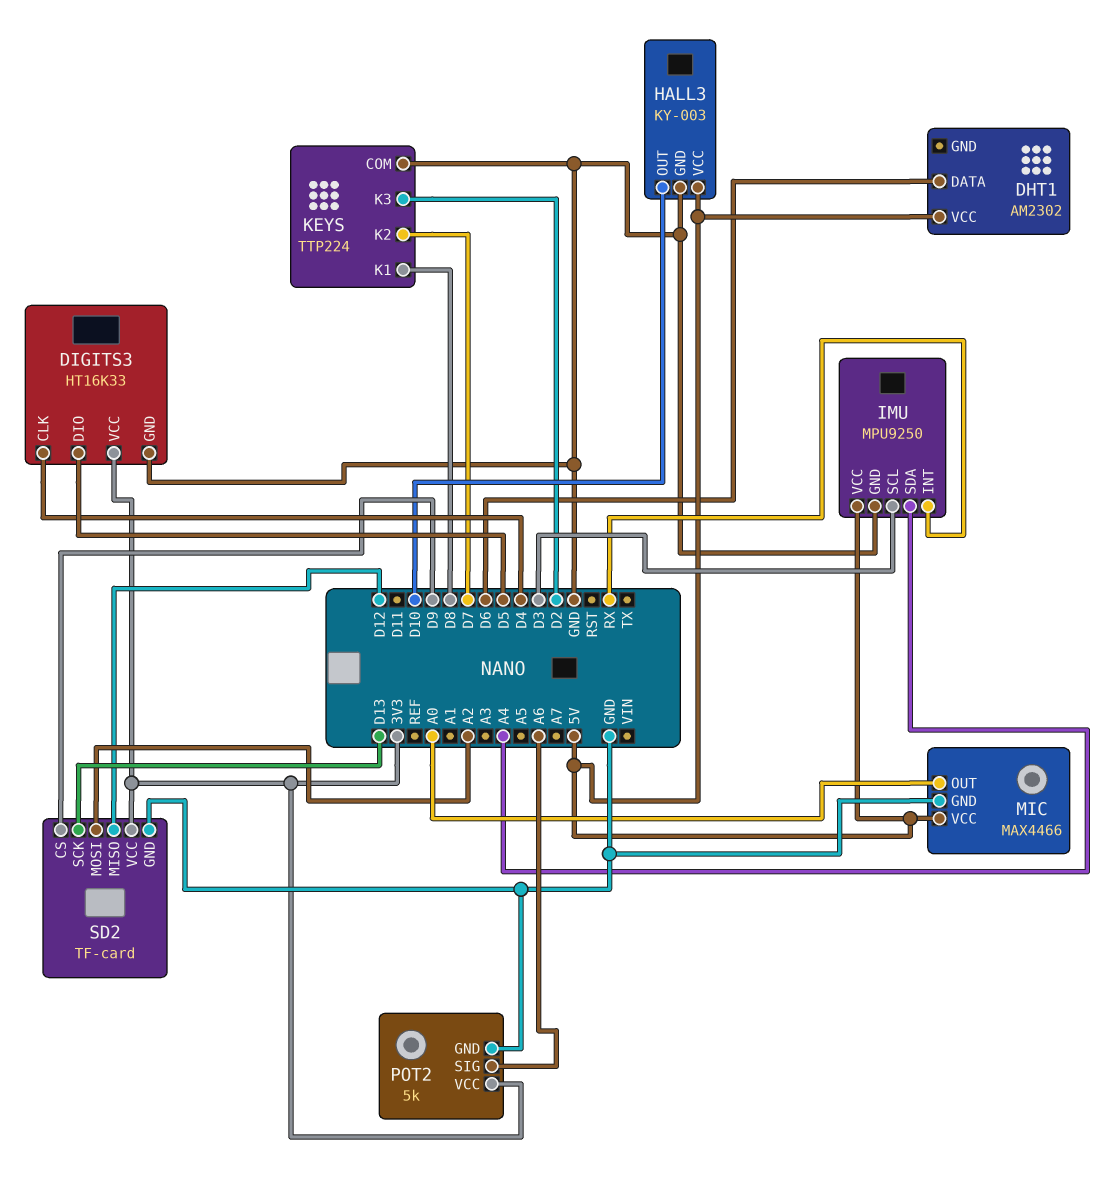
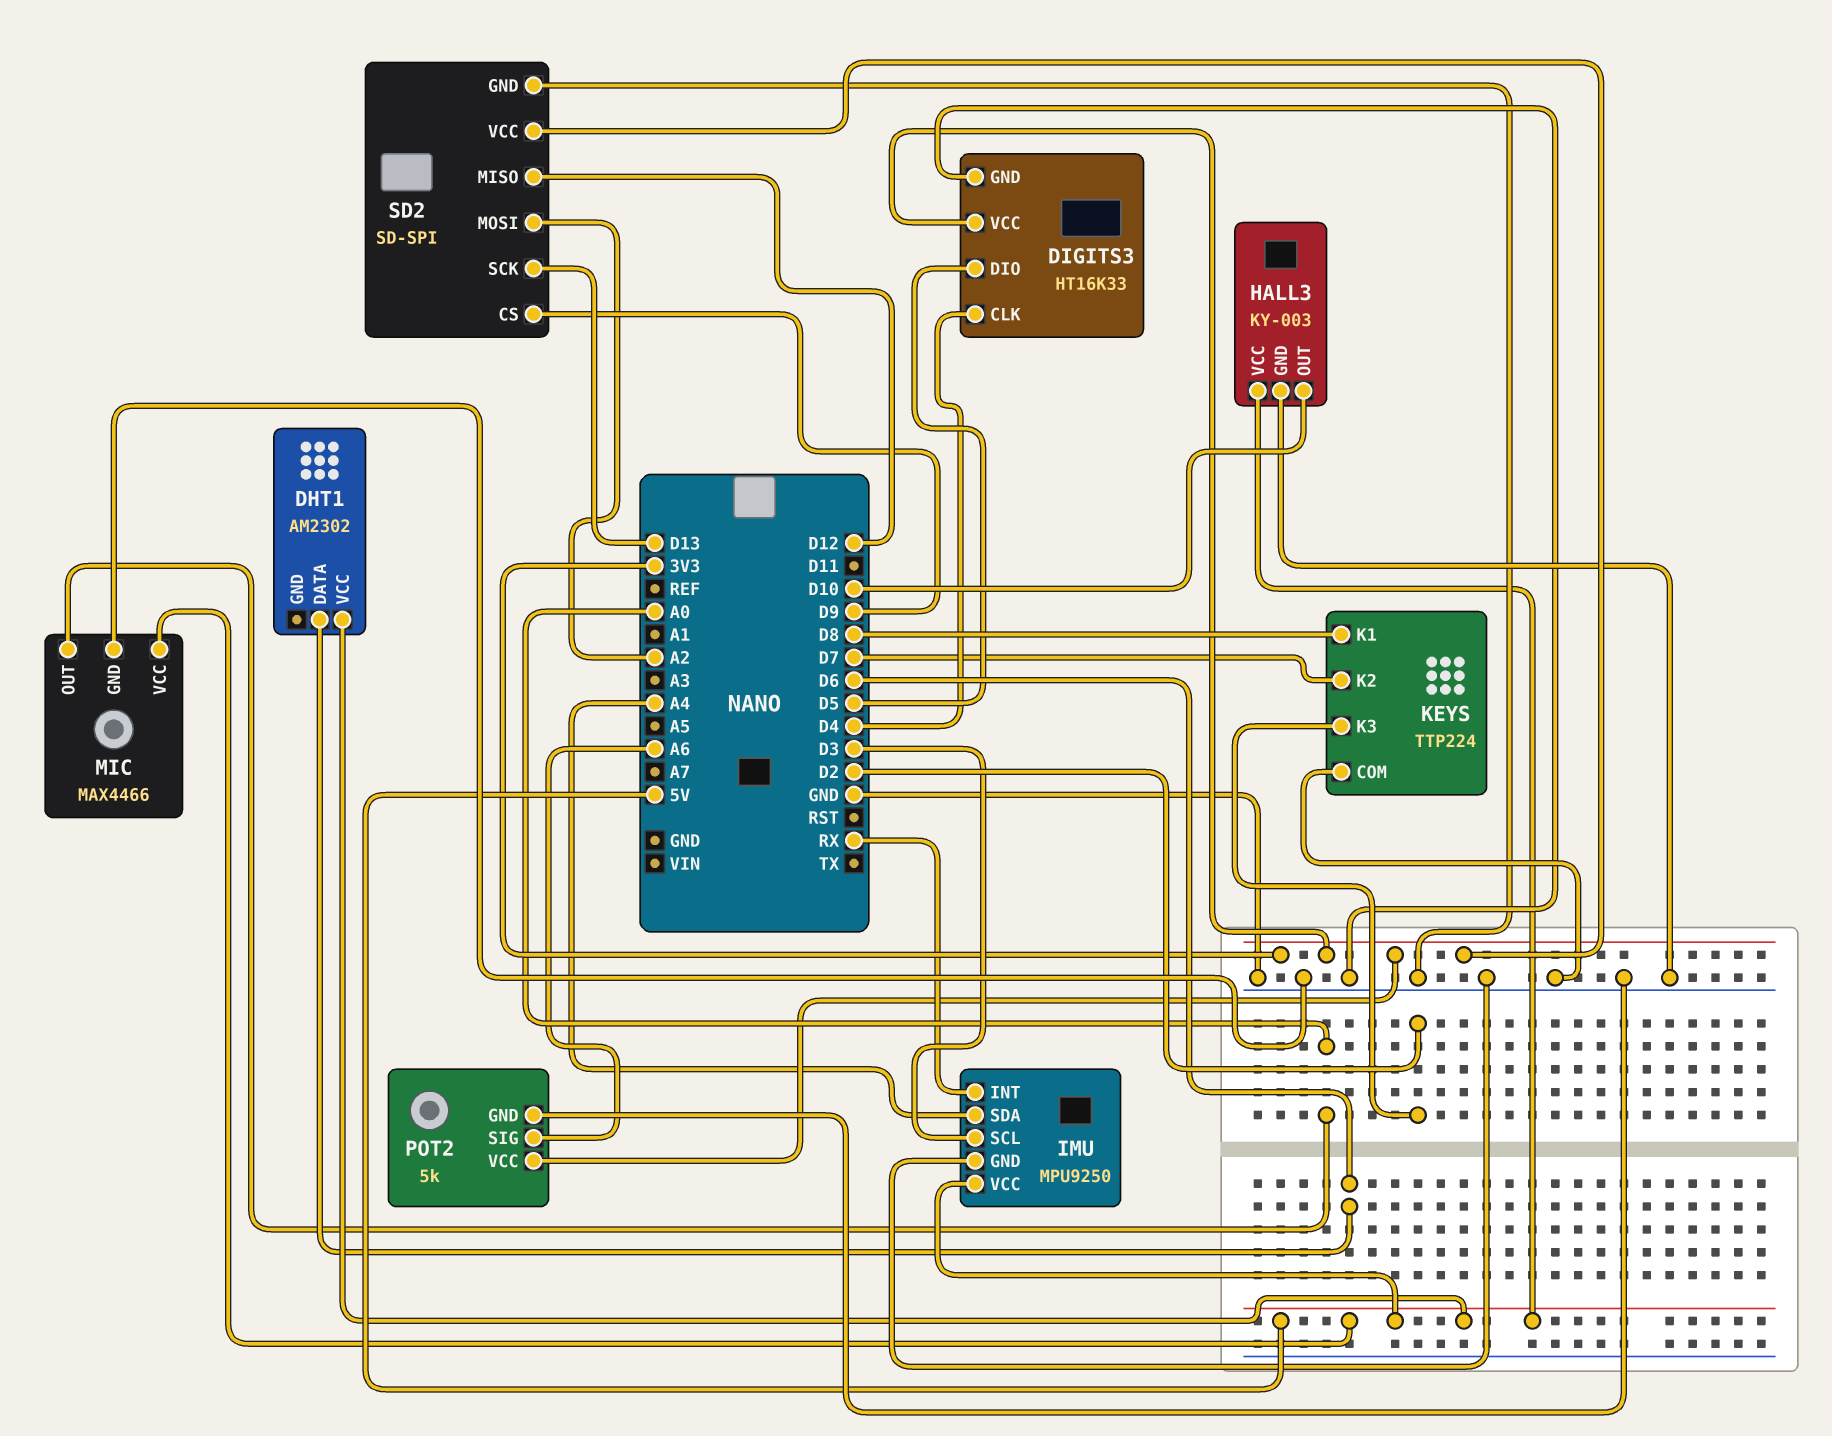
SD2: TF-card -> SD-SPI

